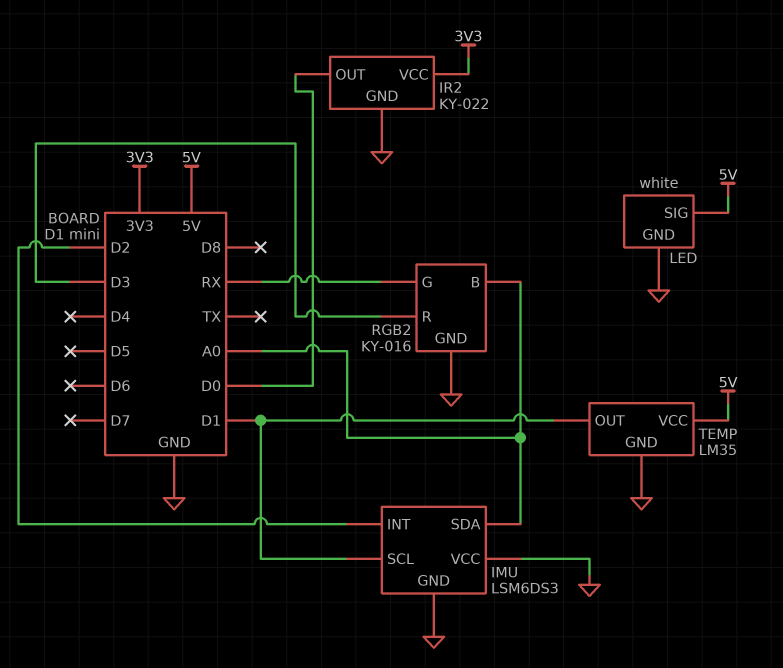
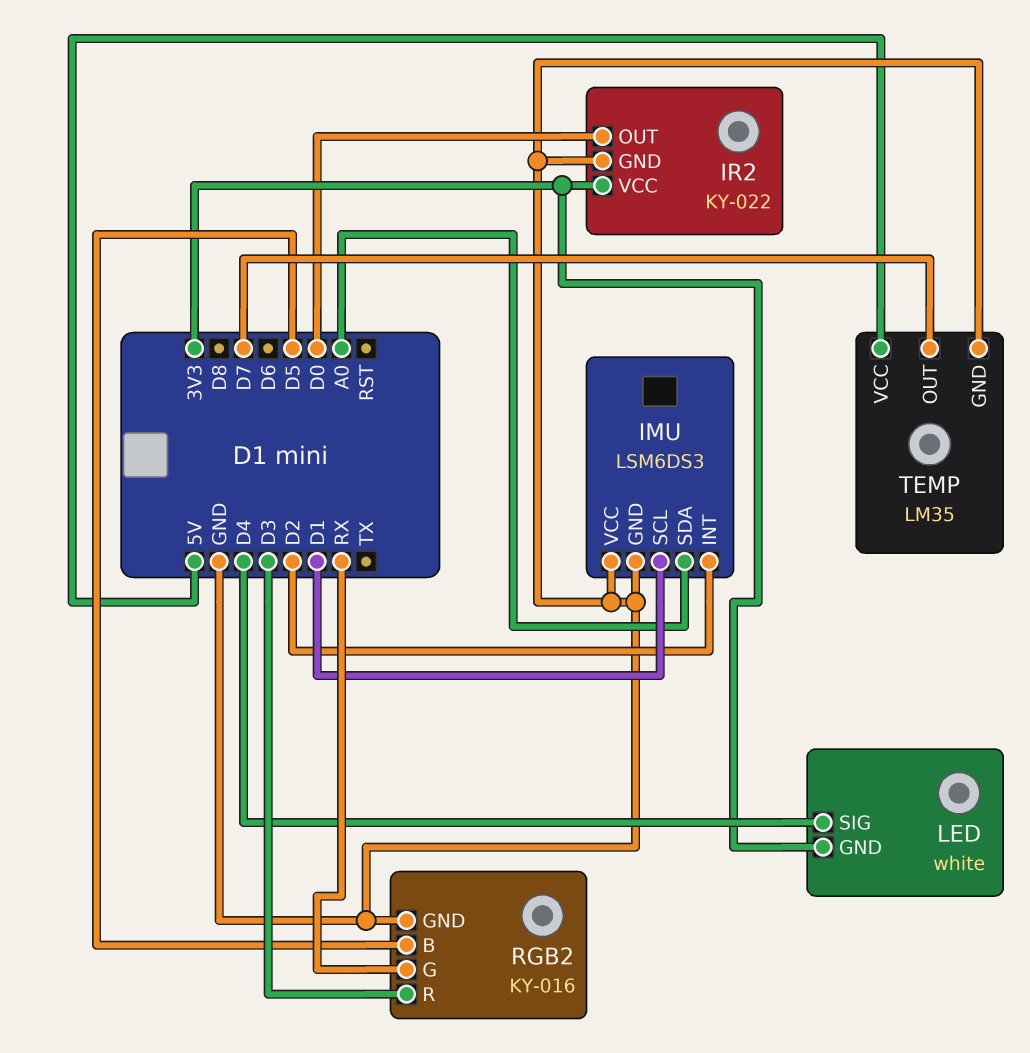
LED pin GND: GND -> 3V3
LED pin SIG: 5V -> D4
RGB2 pin B: A0 -> D5
TEMP pin OUT: D1 -> D7

